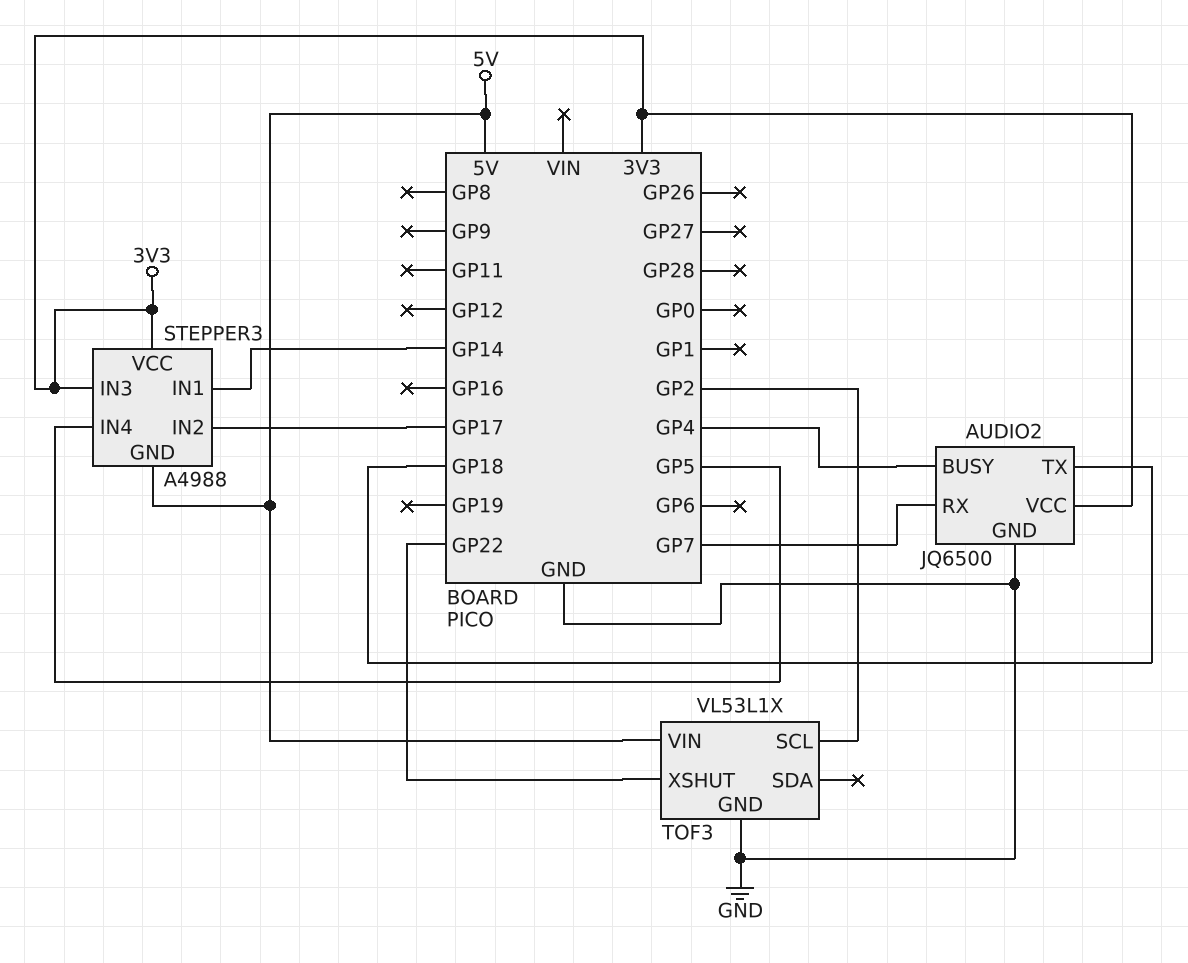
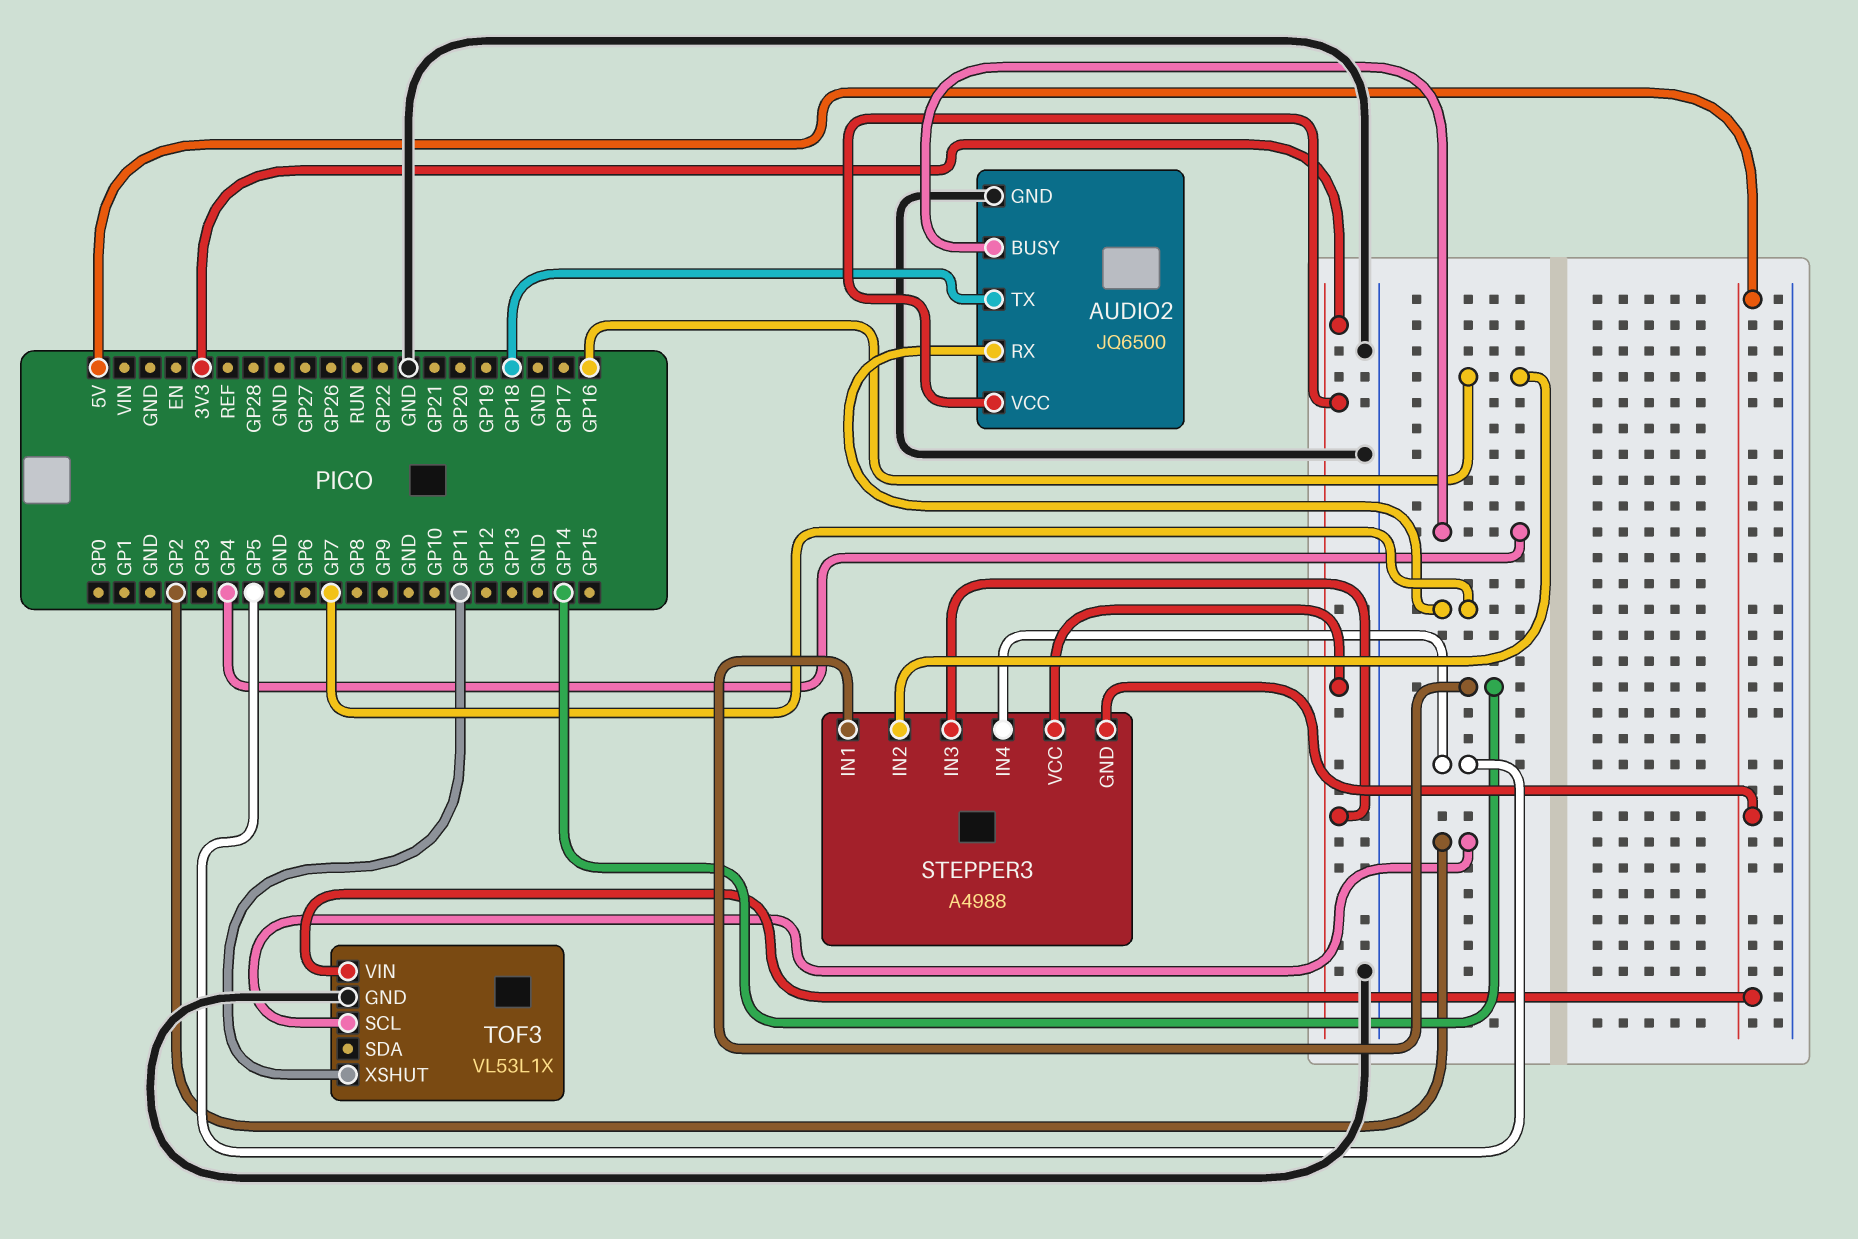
STEPPER3 pin IN2: GP17 -> GP16
TOF3 pin XSHUT: GP22 -> GP11

